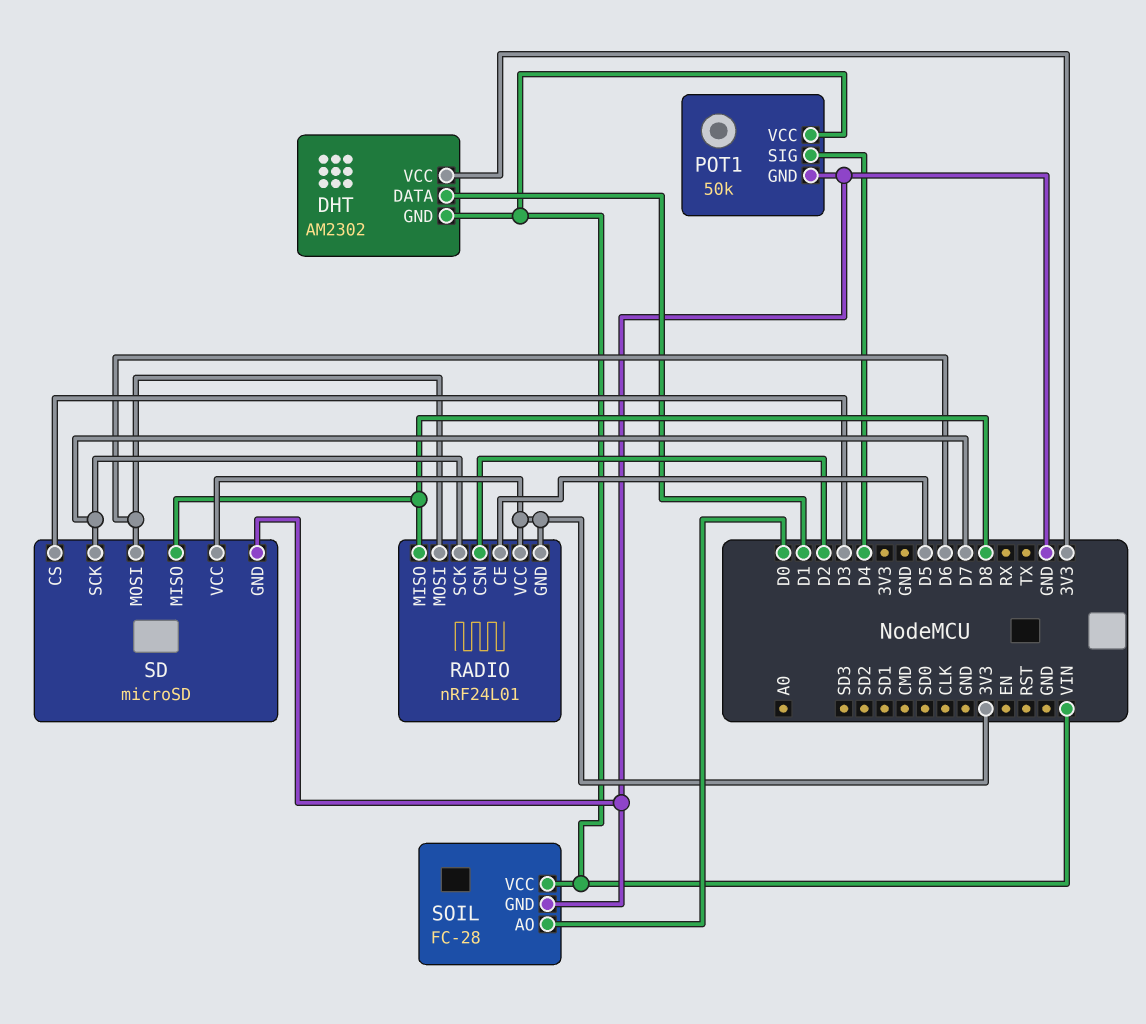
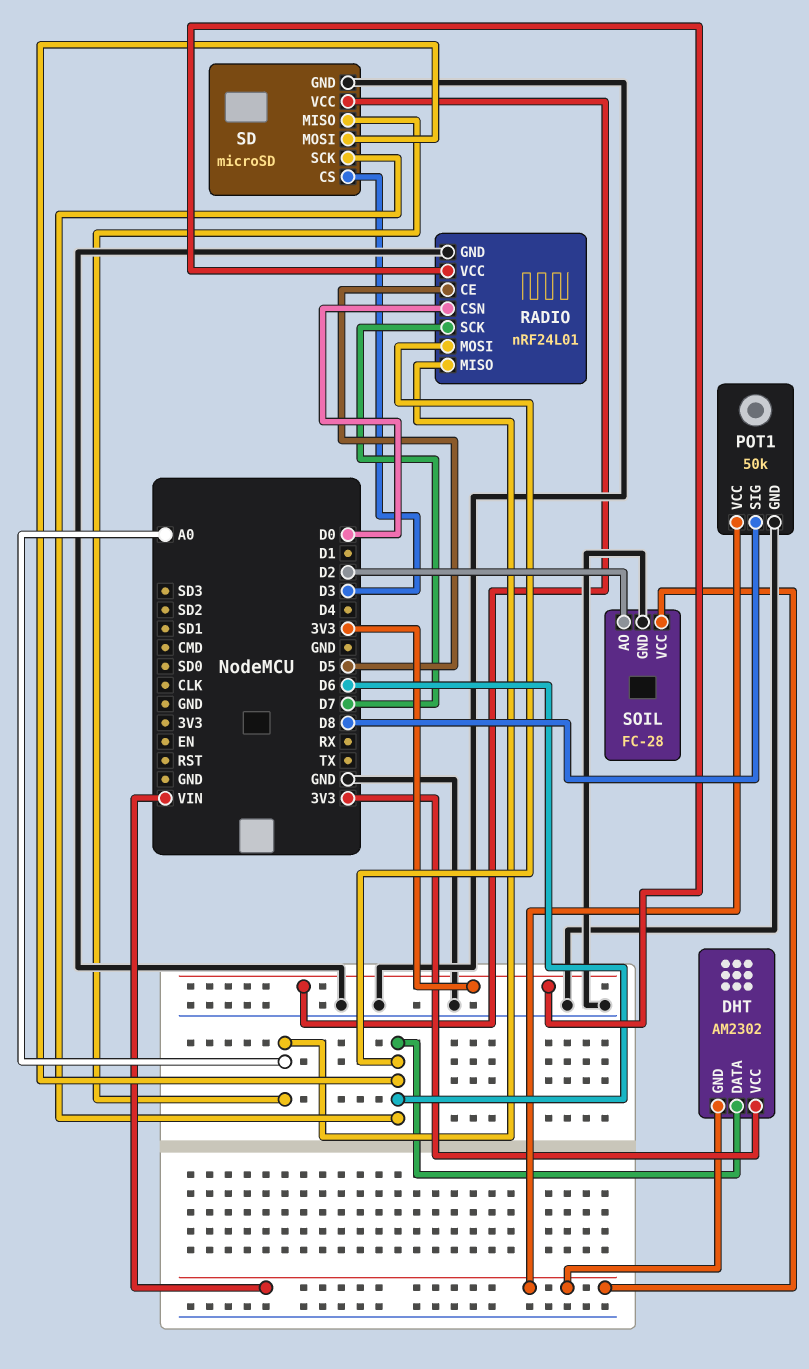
DHT pin DATA: D1 -> D6
POT1 pin SIG: D4 -> D8
RADIO pin CSN: D2 -> D0
RADIO pin GND: 3V3 -> GND
RADIO pin MISO: D8 -> A0
SD pin MISO: D8 -> A0
SD pin SCK: D7 -> D6
SOIL pin AO: D0 -> D2

